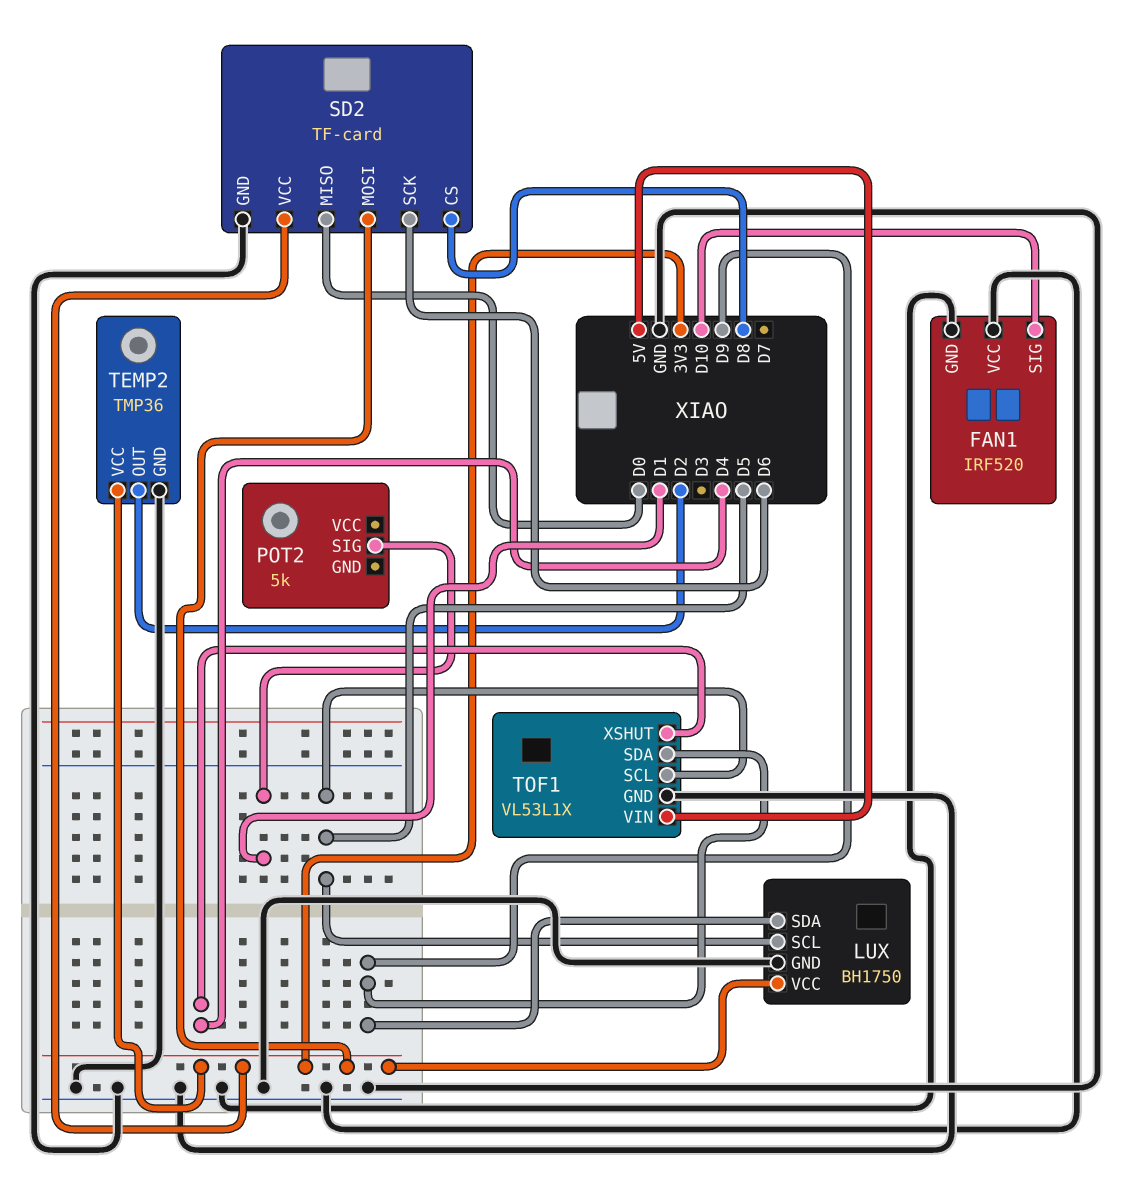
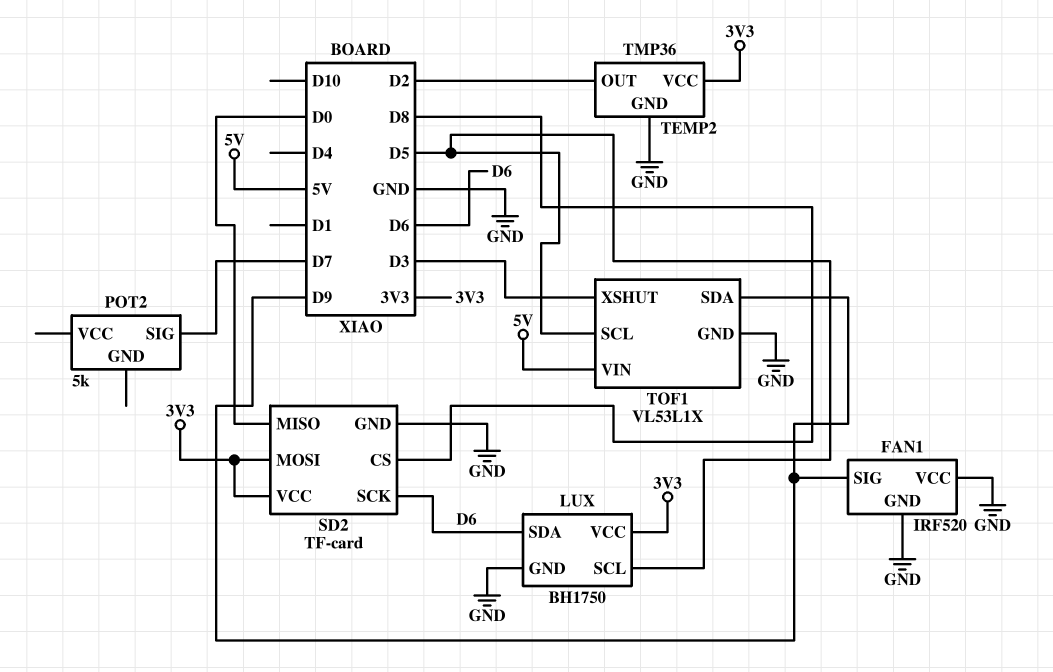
FAN1 pin SIG: D10 -> D9
LUX pin SDA: D9 -> D6
POT2 pin SIG: D1 -> D7
TOF1 pin XSHUT: D4 -> D3

